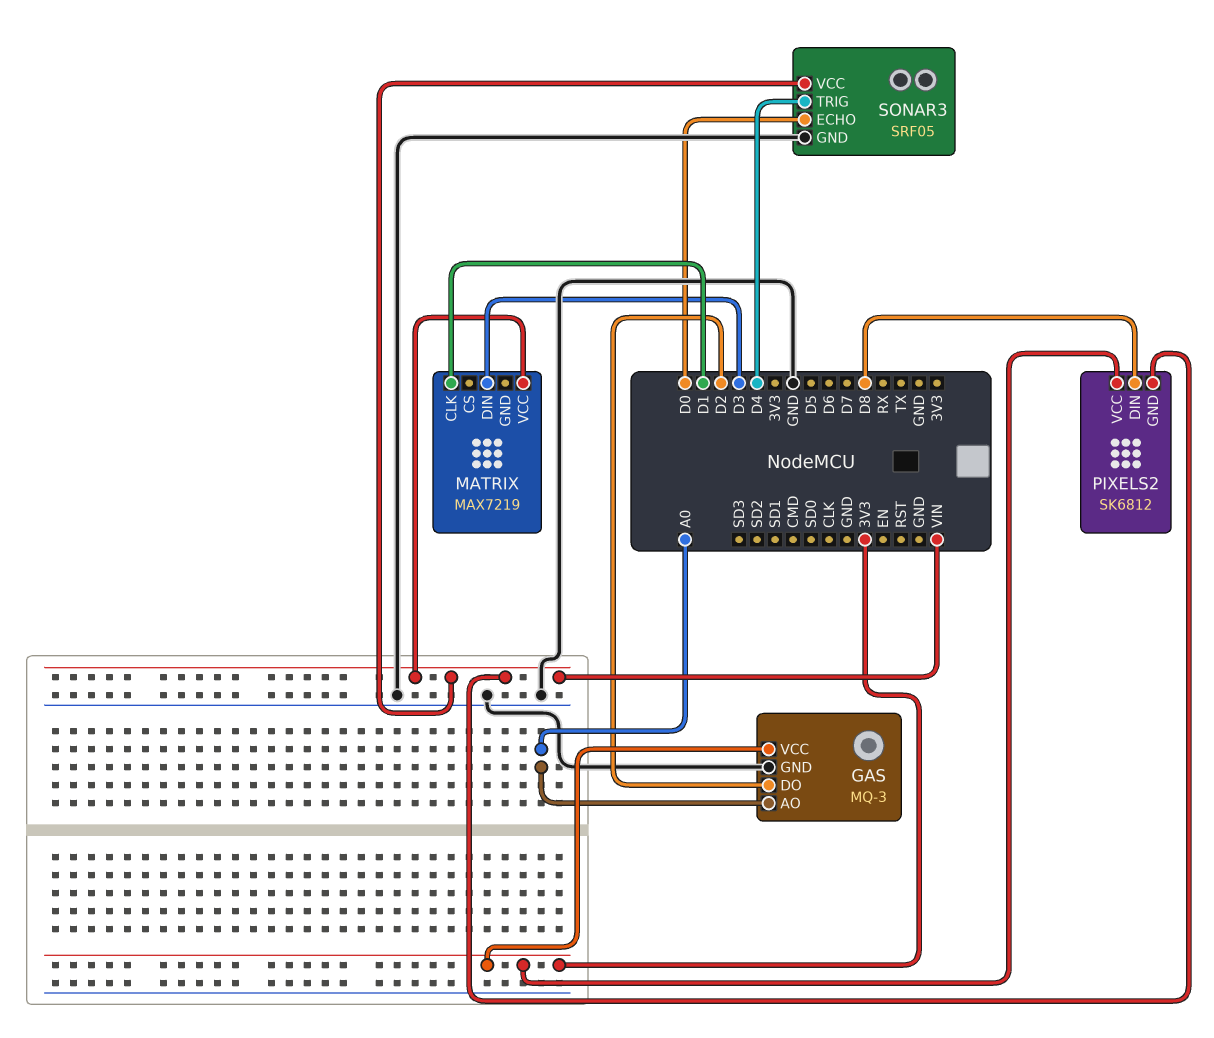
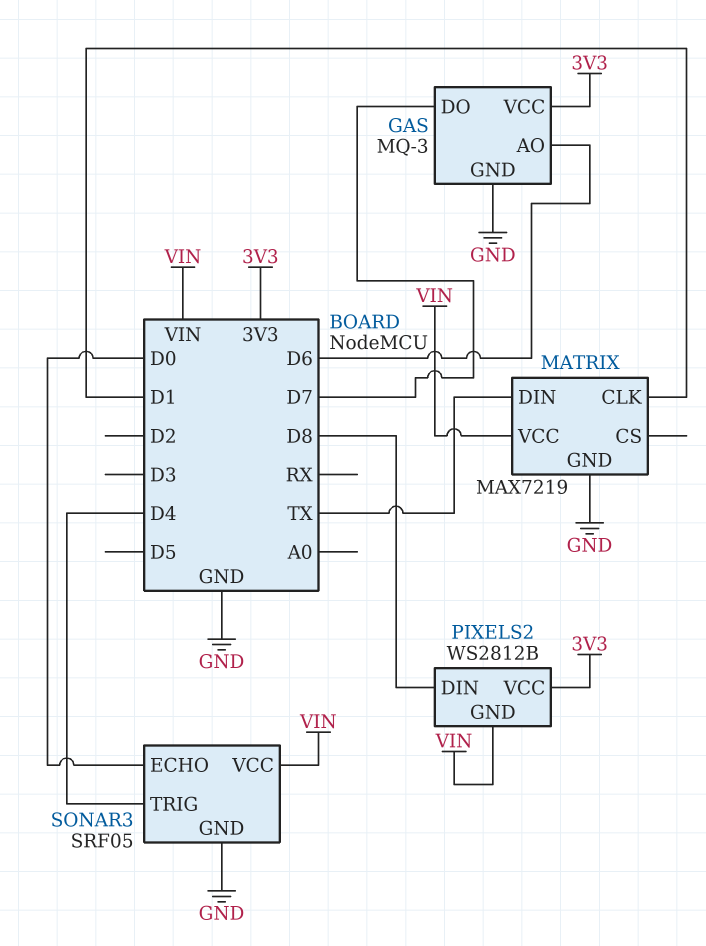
GAS pin AO: A0 -> D6
GAS pin DO: D2 -> D7
MATRIX pin DIN: D3 -> TX
MATRIX pin GND: none -> GND
PIXELS2: SK6812 -> WS2812B

